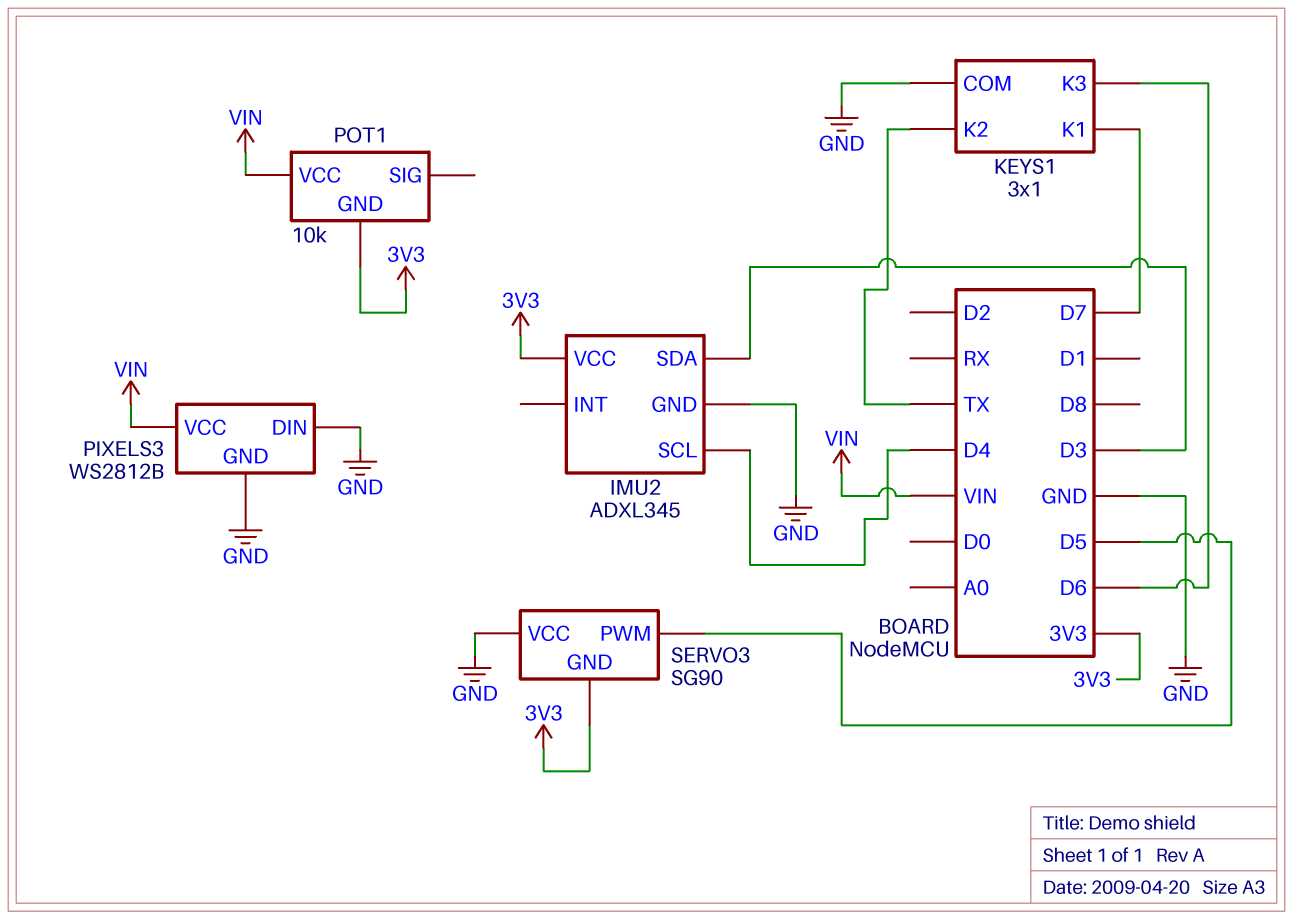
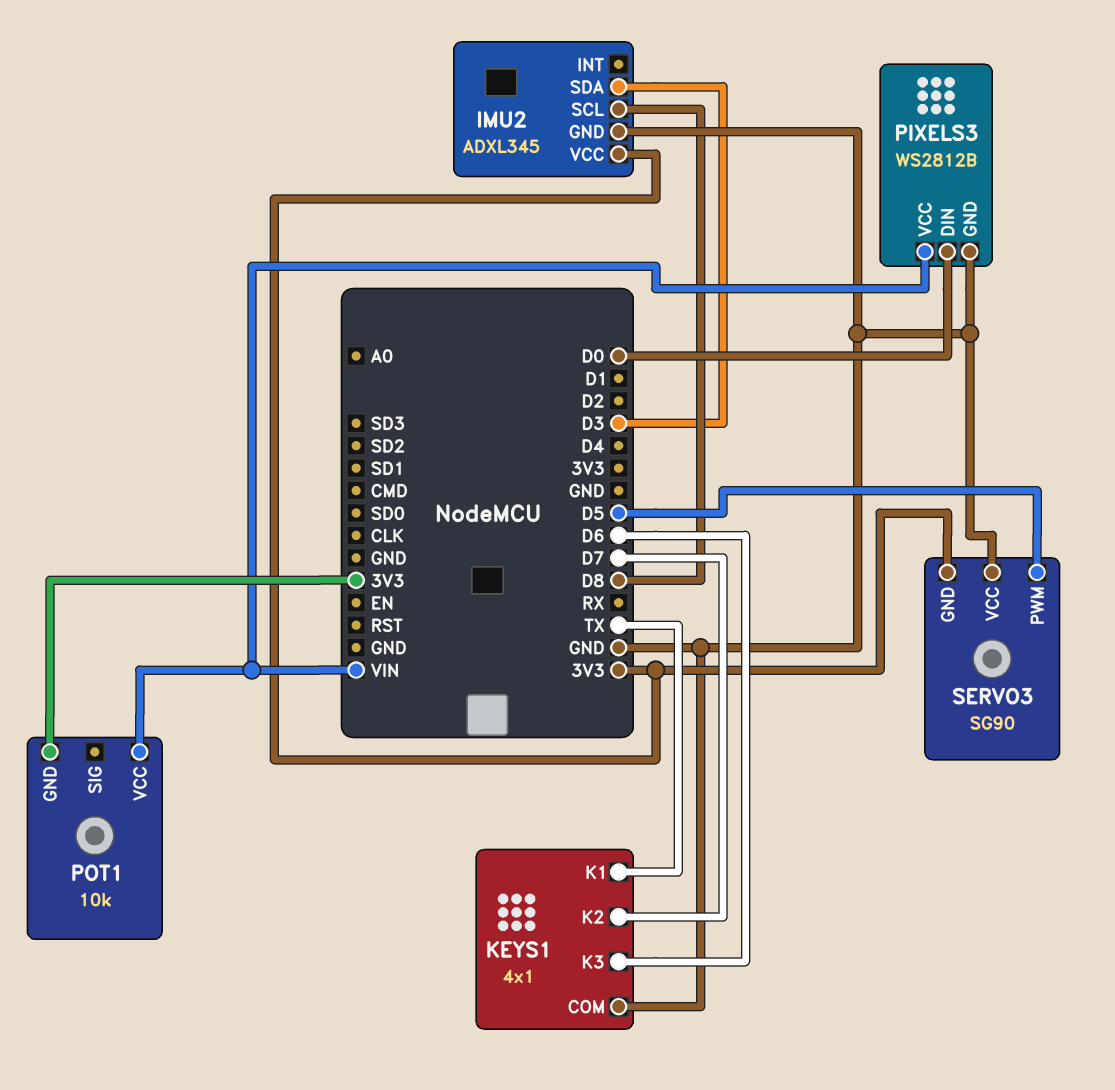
IMU2 pin SCL: D4 -> D8
KEYS1: 3x1 -> 4x1
KEYS1 pin K1: D7 -> TX
KEYS1 pin K2: TX -> D7
PIXELS3 pin DIN: GND -> D0

